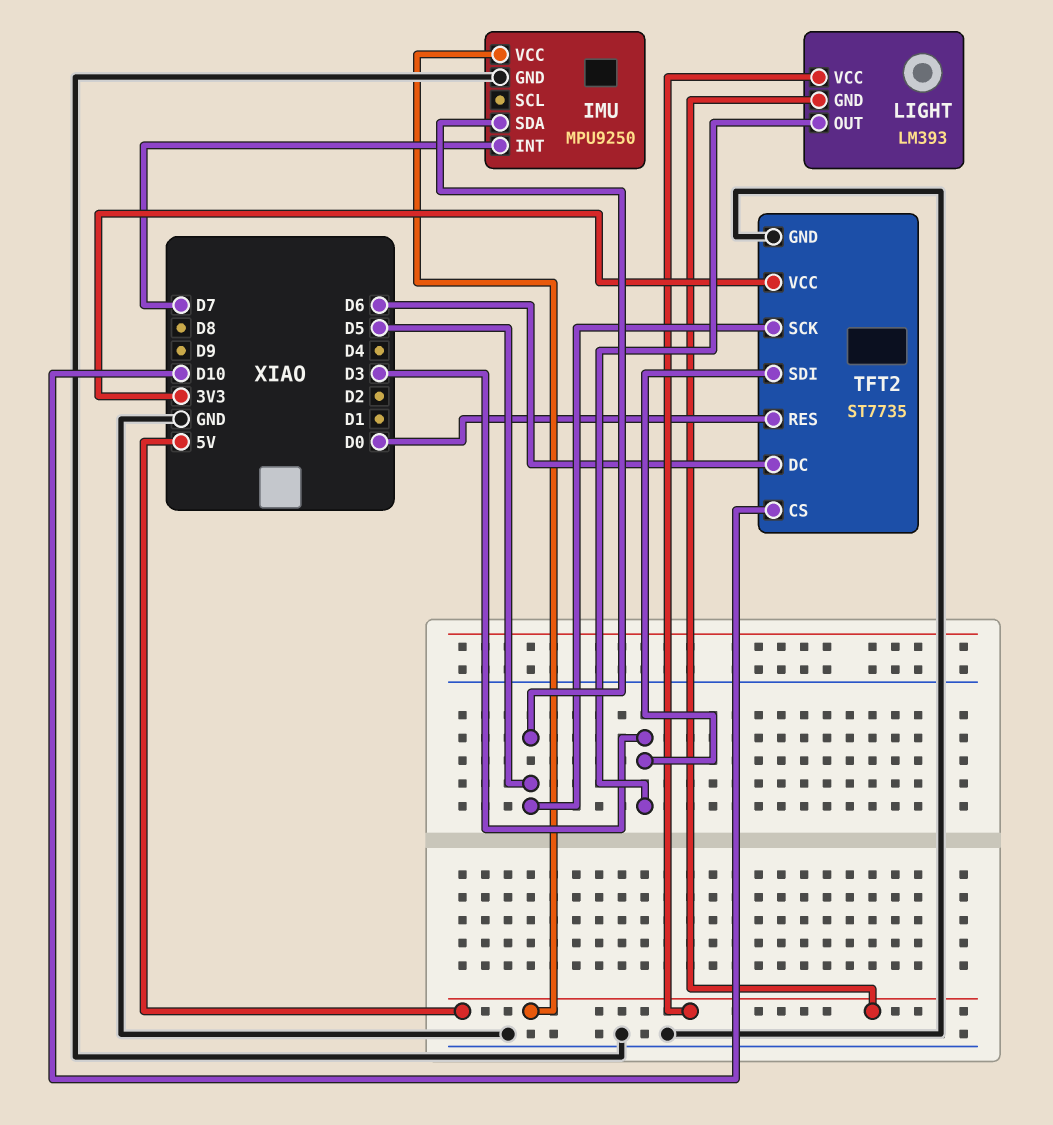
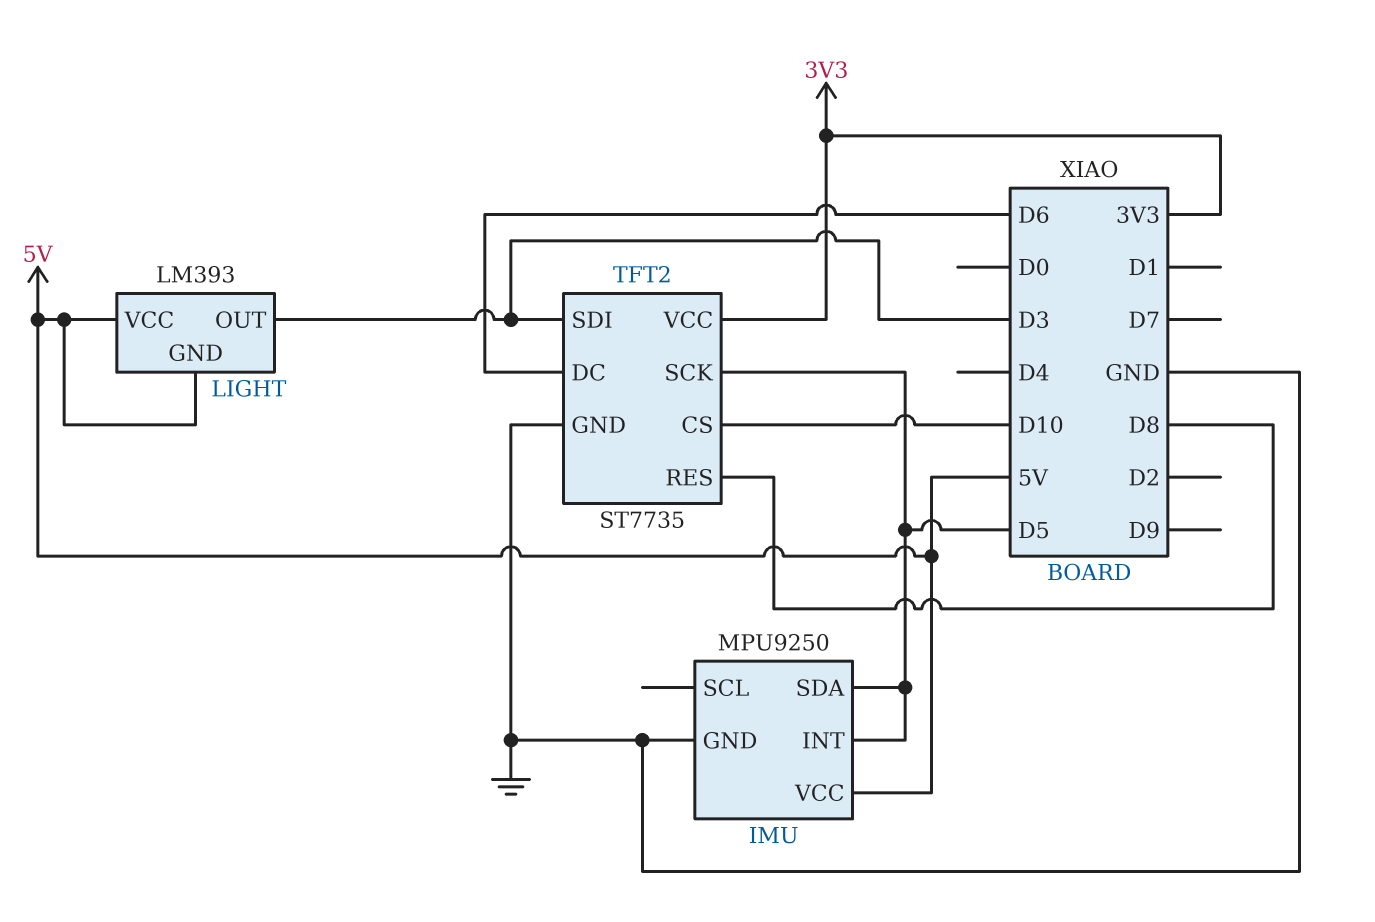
IMU pin INT: D7 -> D5
TFT2 pin RES: D0 -> D8

